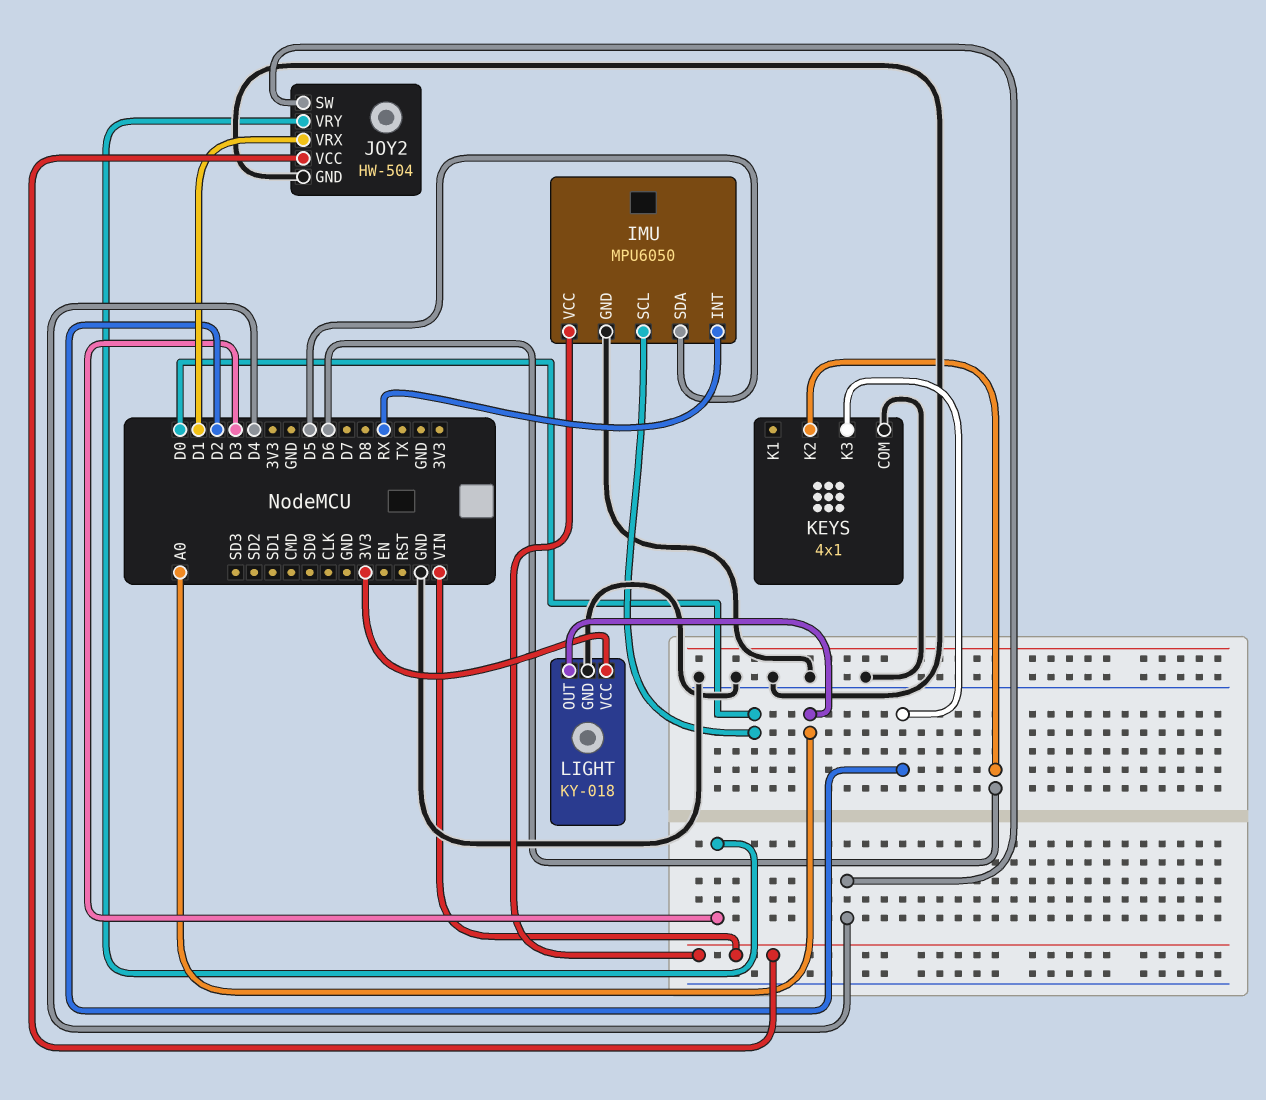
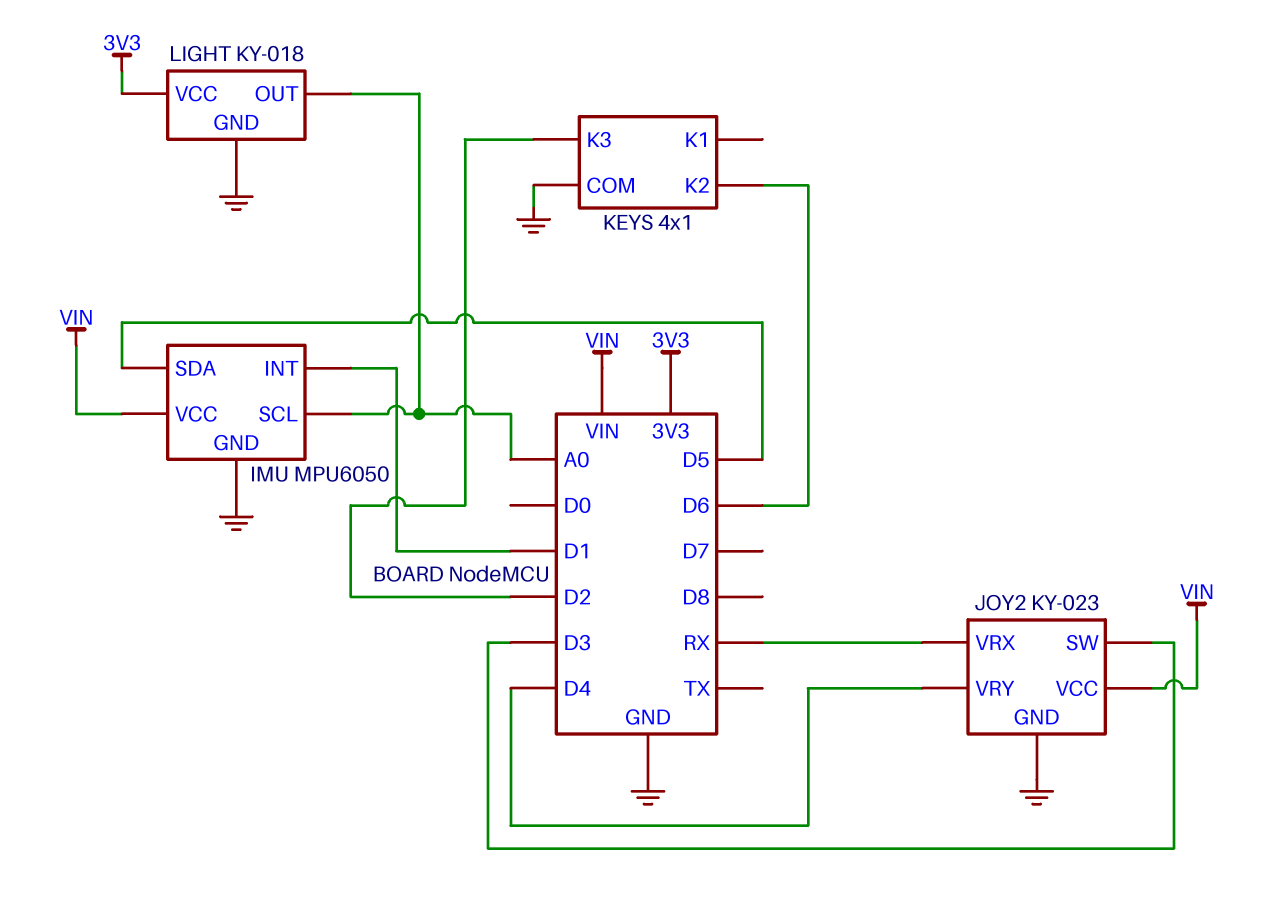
IMU pin INT: RX -> D1
IMU pin SCL: D0 -> A0
JOY2: HW-504 -> KY-023
JOY2 pin SW: D4 -> D3
JOY2 pin VRX: D1 -> RX
JOY2 pin VRY: D3 -> D4

